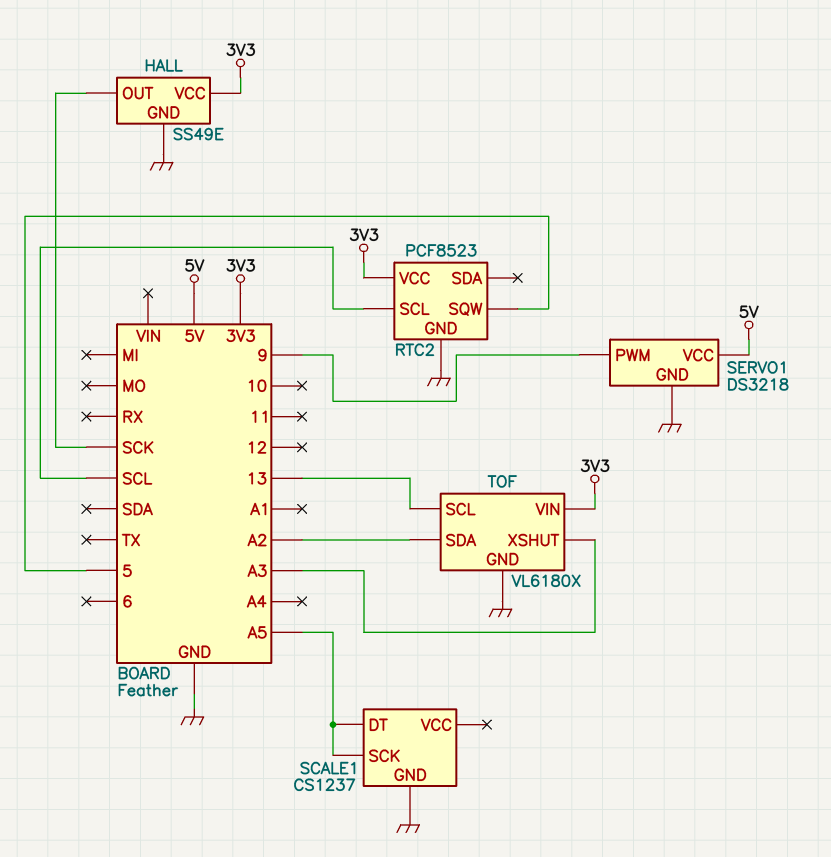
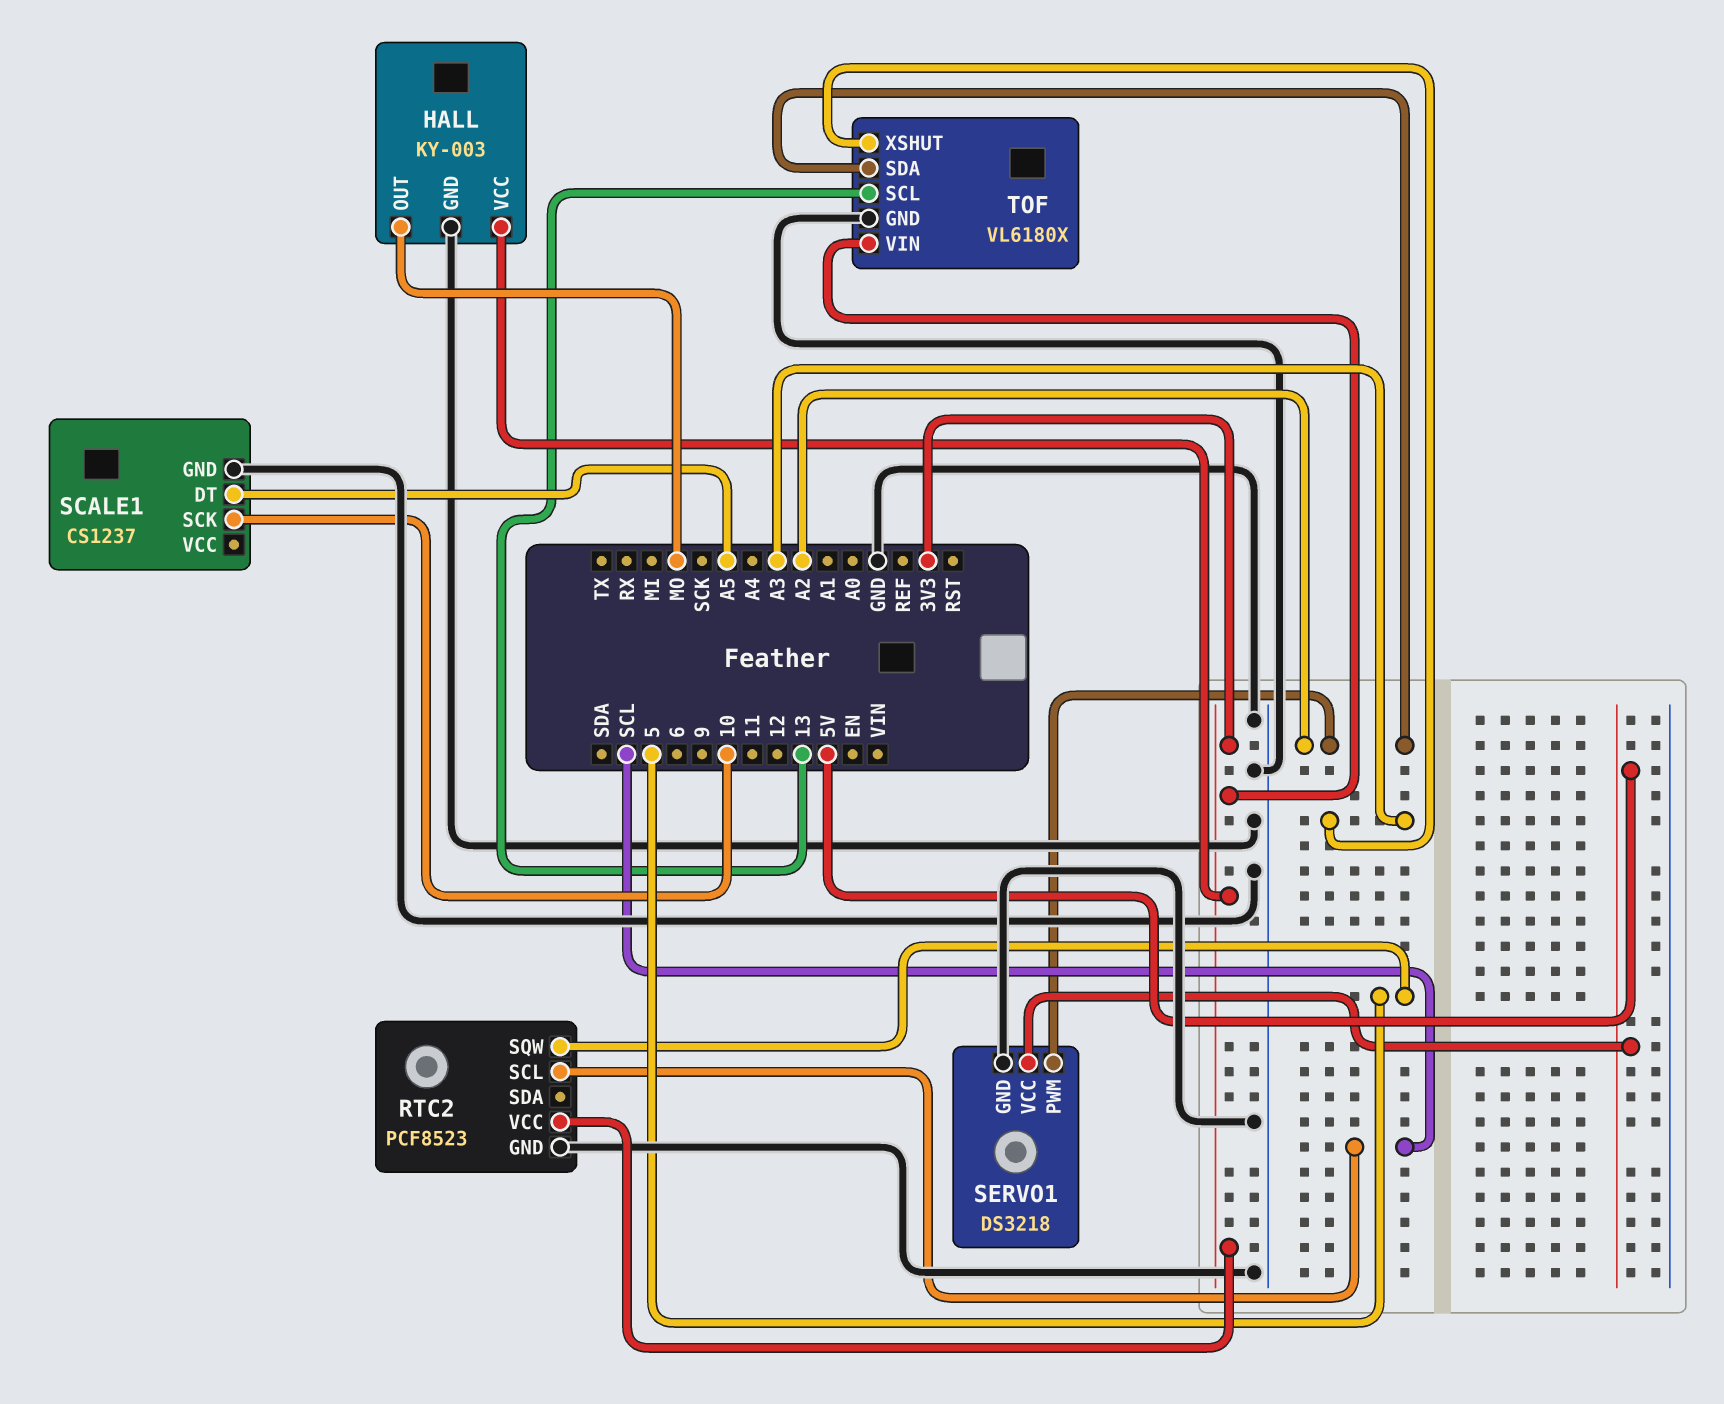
HALL: SS49E -> KY-003
HALL pin OUT: SCK -> MO
SCALE1 pin SCK: A5 -> 10
SERVO1 pin PWM: 9 -> A2

